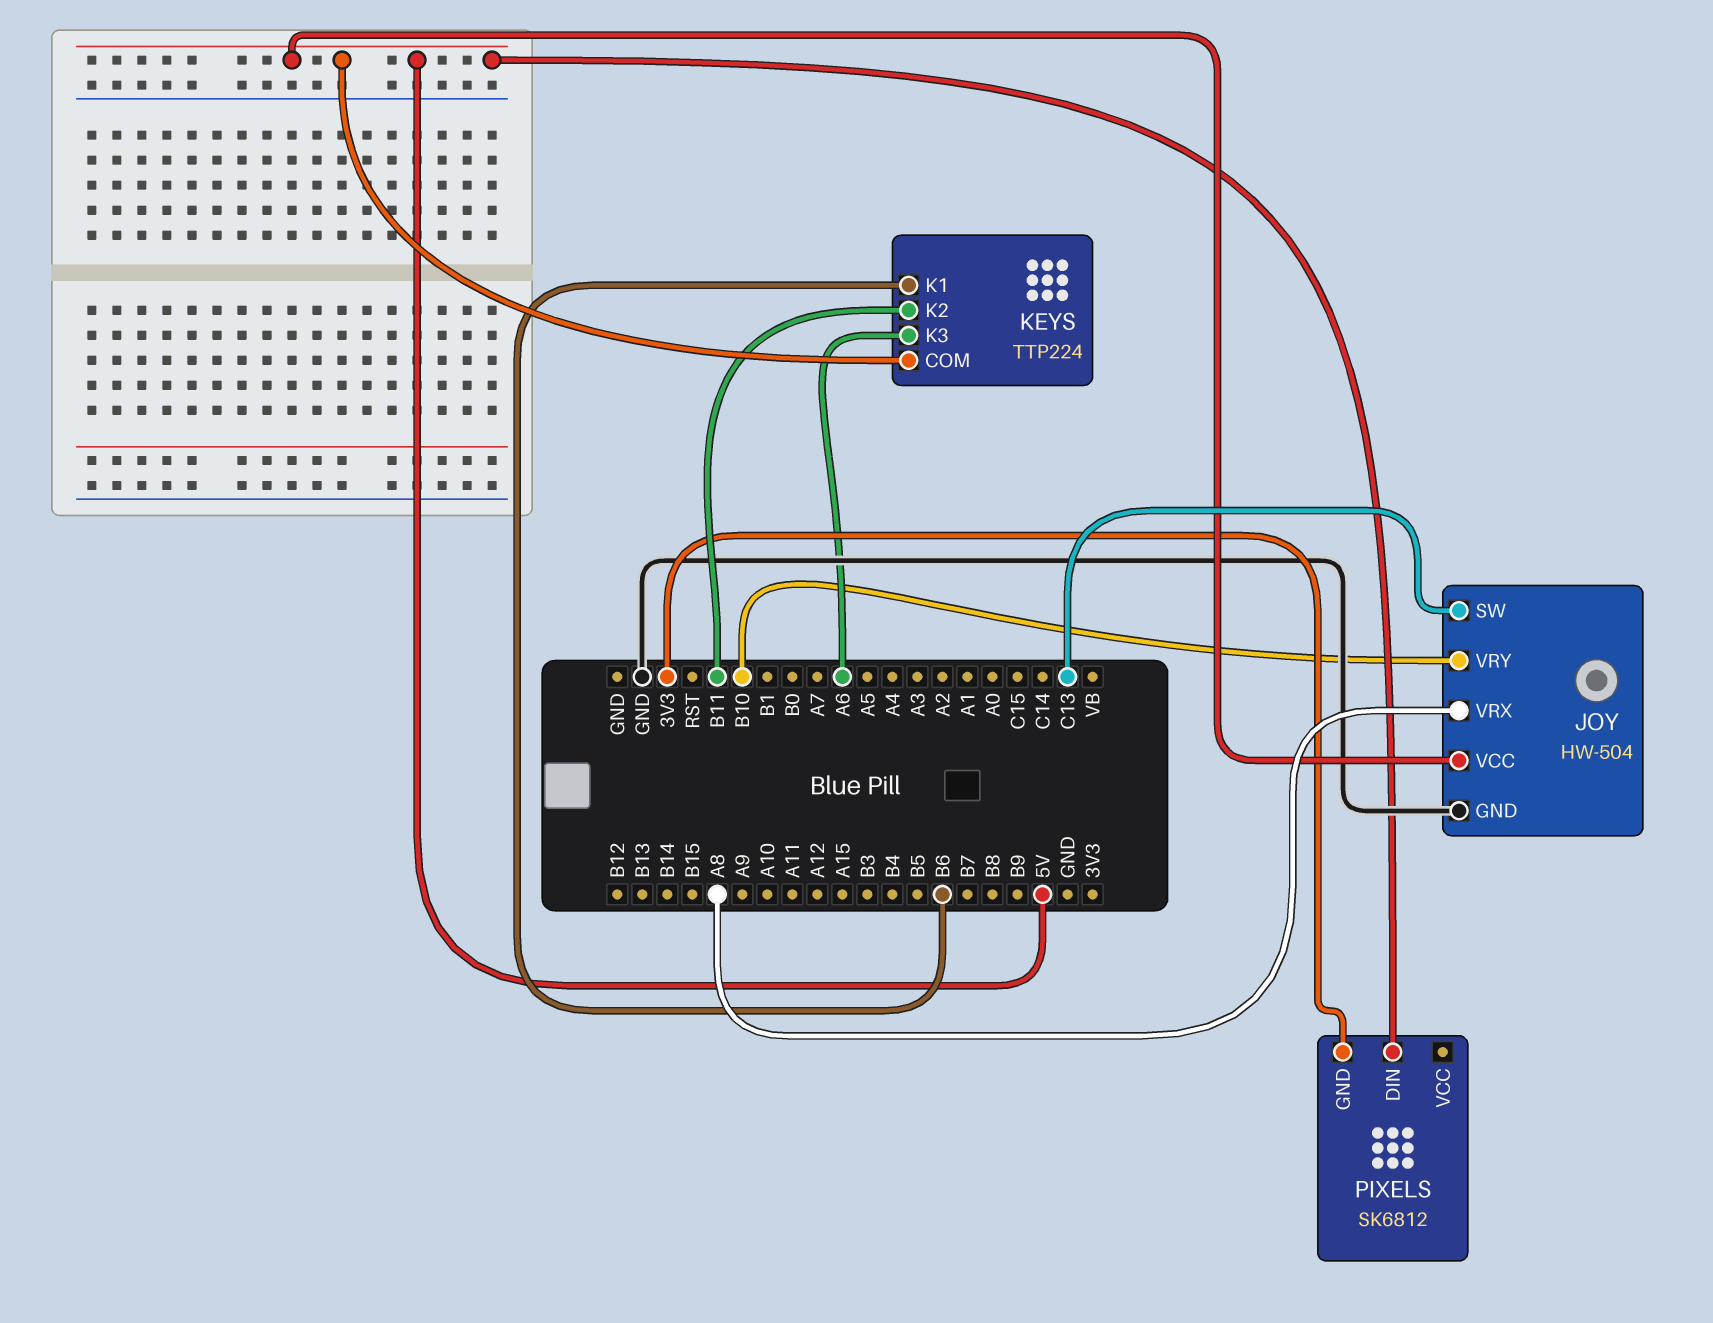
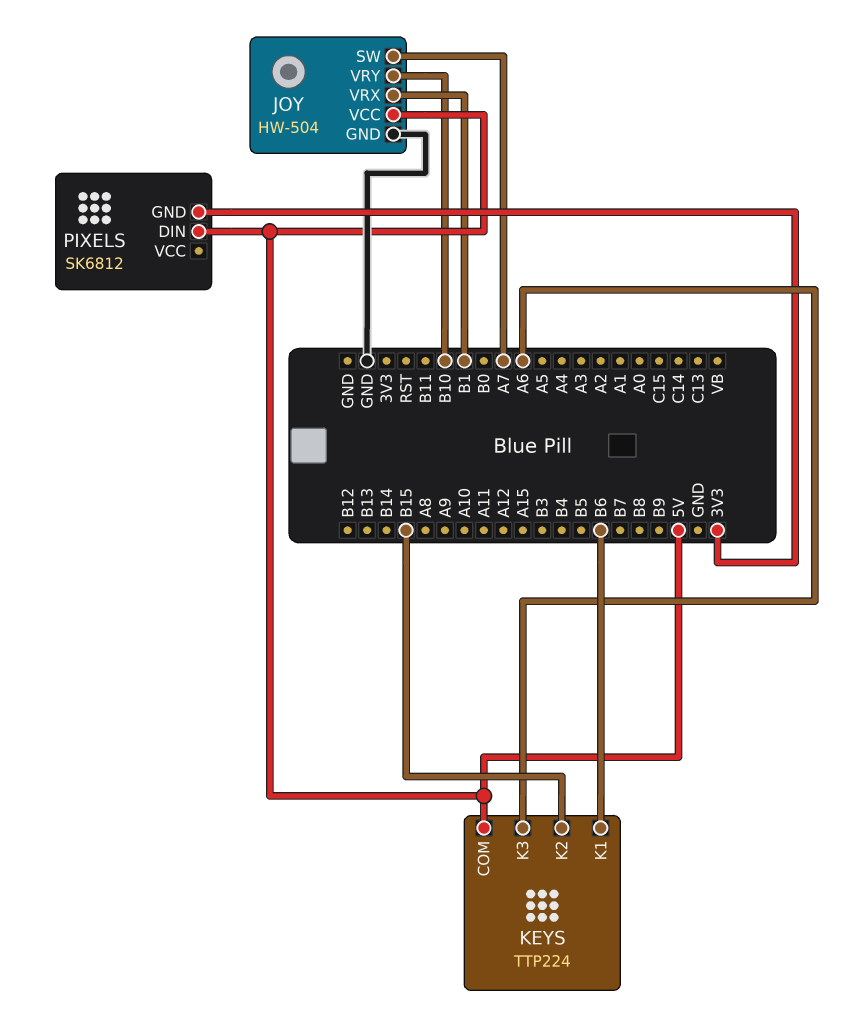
JOY pin SW: C13 -> A7
JOY pin VRX: A8 -> B1
KEYS pin K2: B11 -> B15

